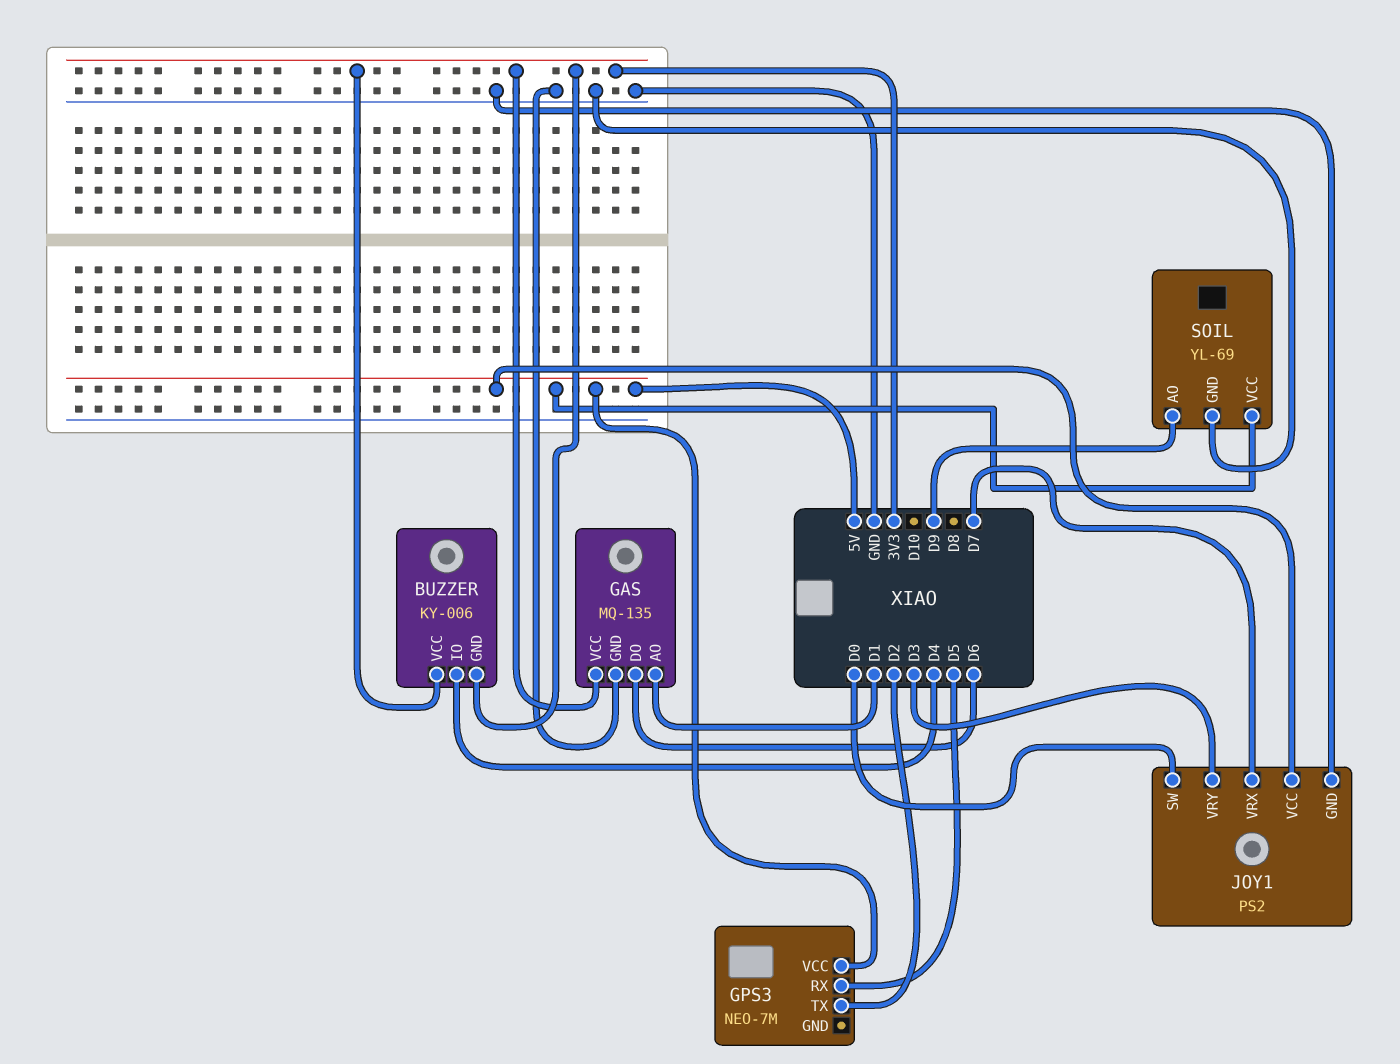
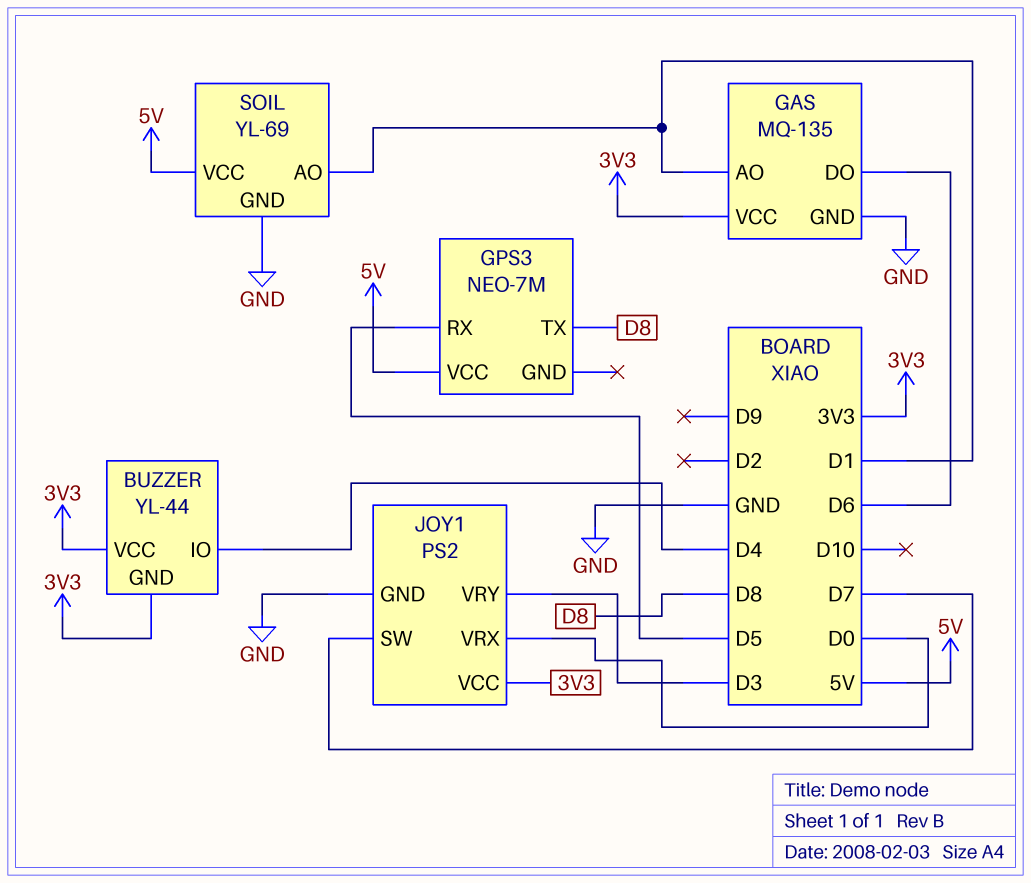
BUZZER: KY-006 -> YL-44
GPS3 pin TX: D2 -> D8
JOY1 pin SW: D0 -> D7
JOY1 pin VCC: 5V -> 3V3
JOY1 pin VRX: D7 -> D0
SOIL pin AO: D9 -> D1

